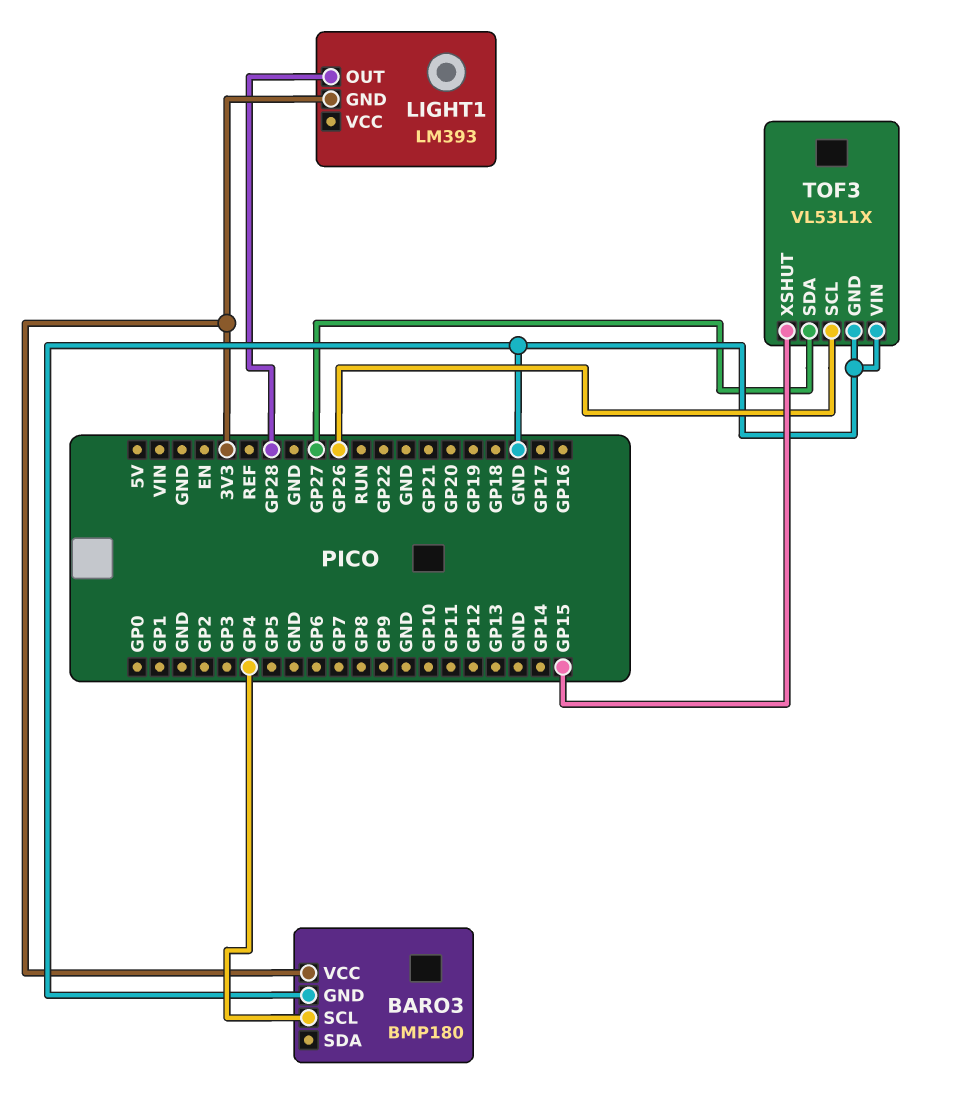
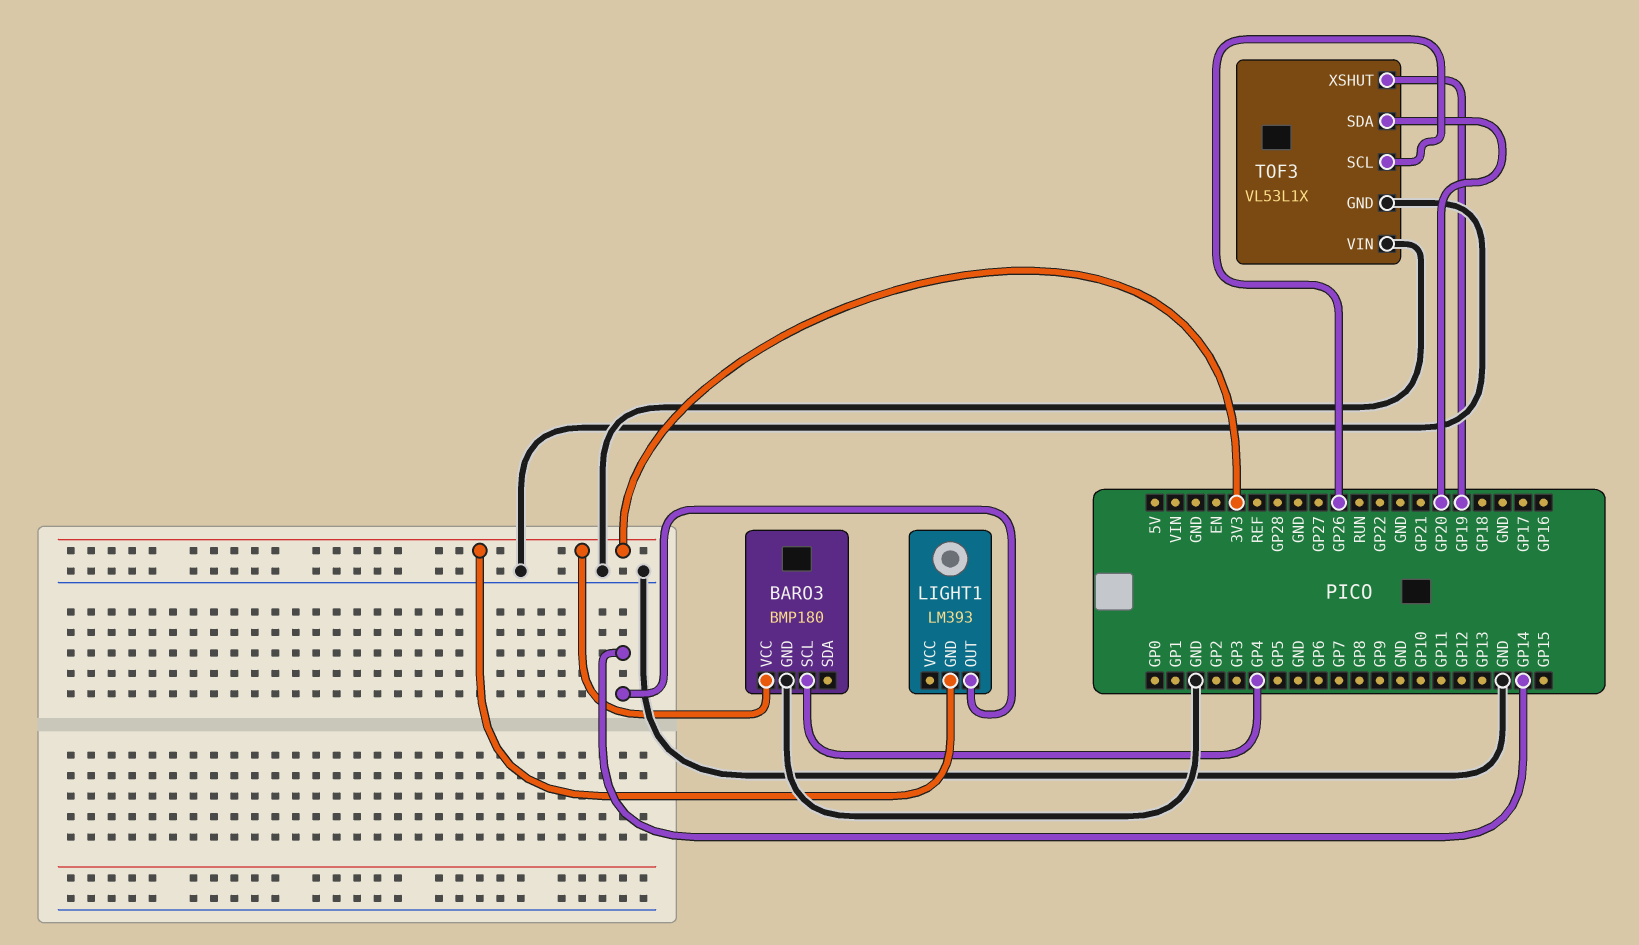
LIGHT1 pin OUT: GP28 -> GP14
TOF3 pin SDA: GP27 -> GP20
TOF3 pin XSHUT: GP15 -> GP19

